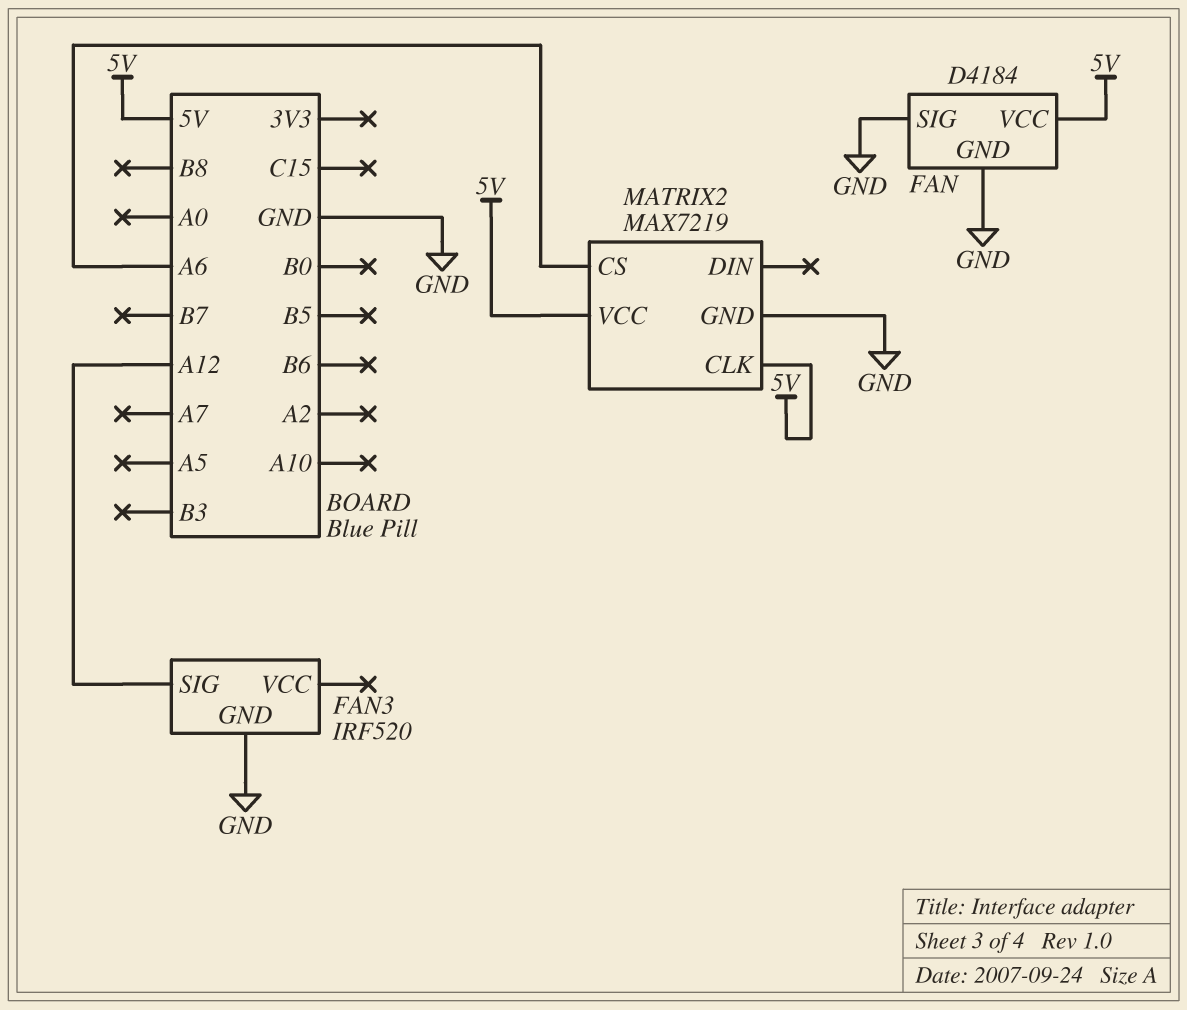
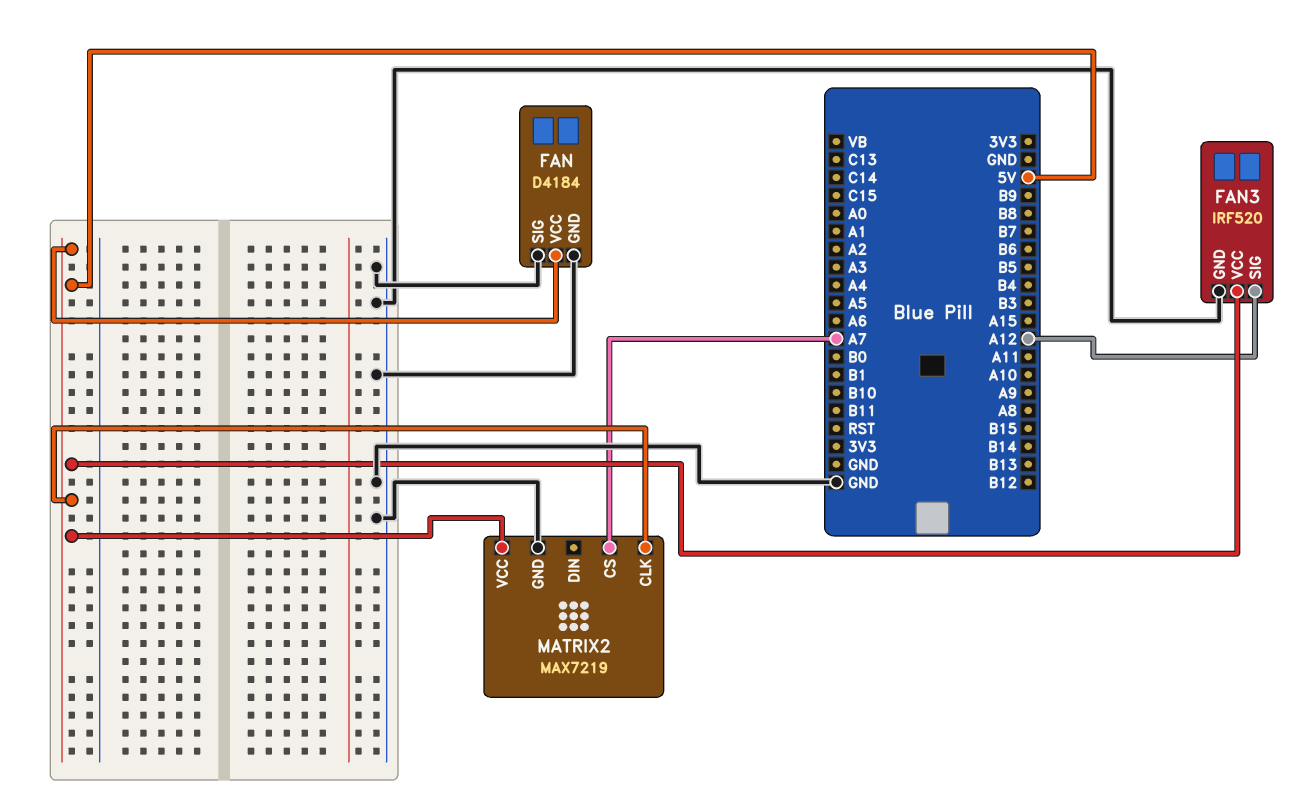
FAN3 pin VCC: none -> 5V
MATRIX2 pin CS: A6 -> A7

